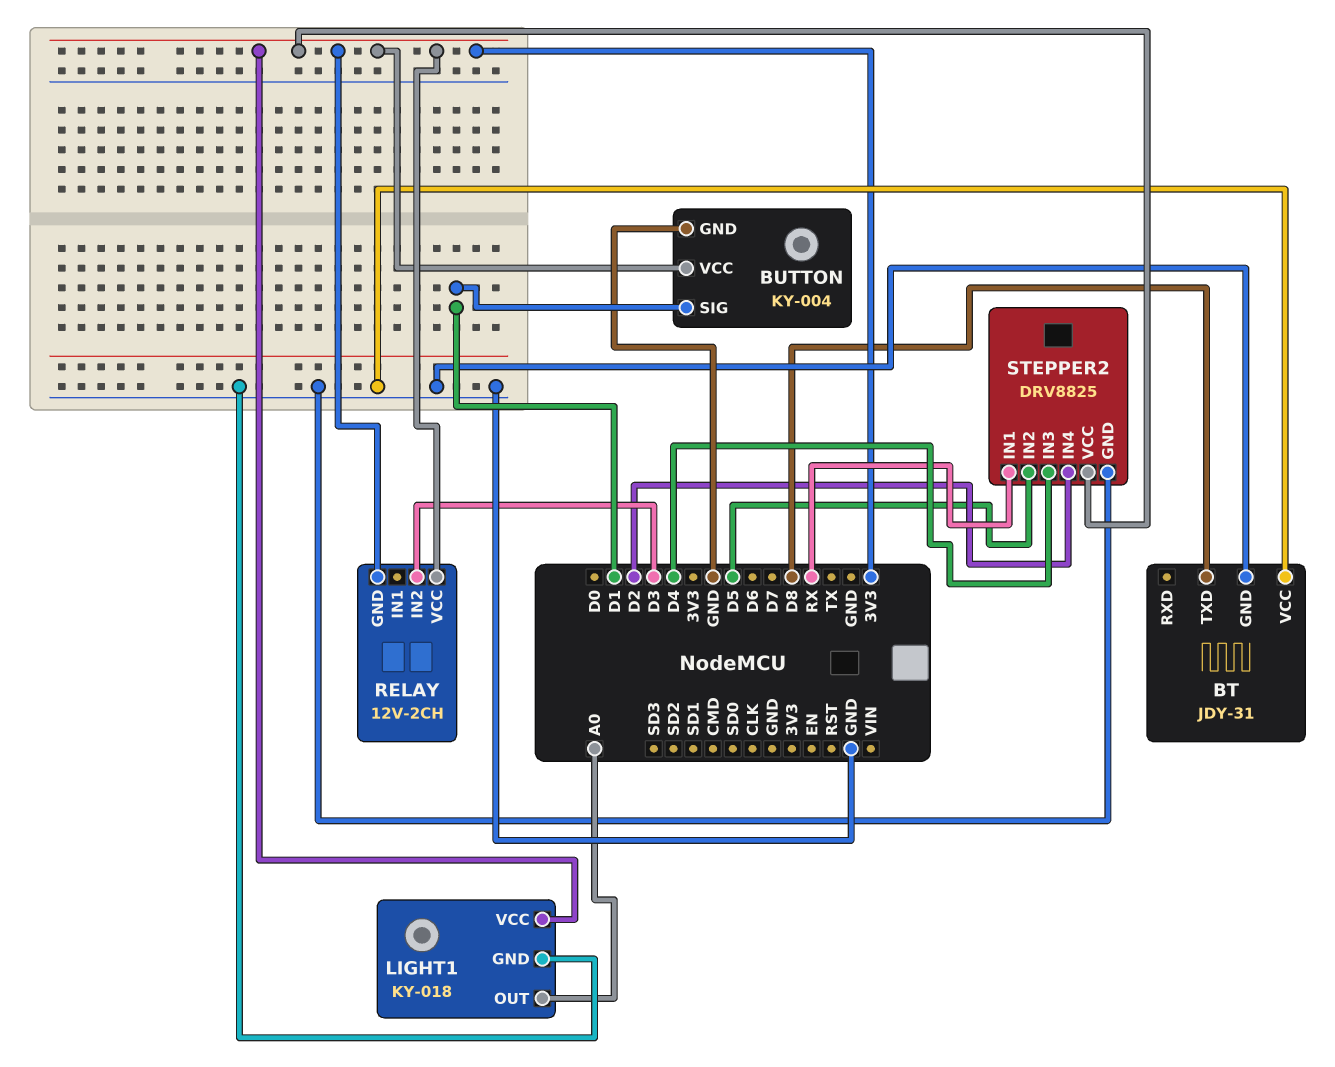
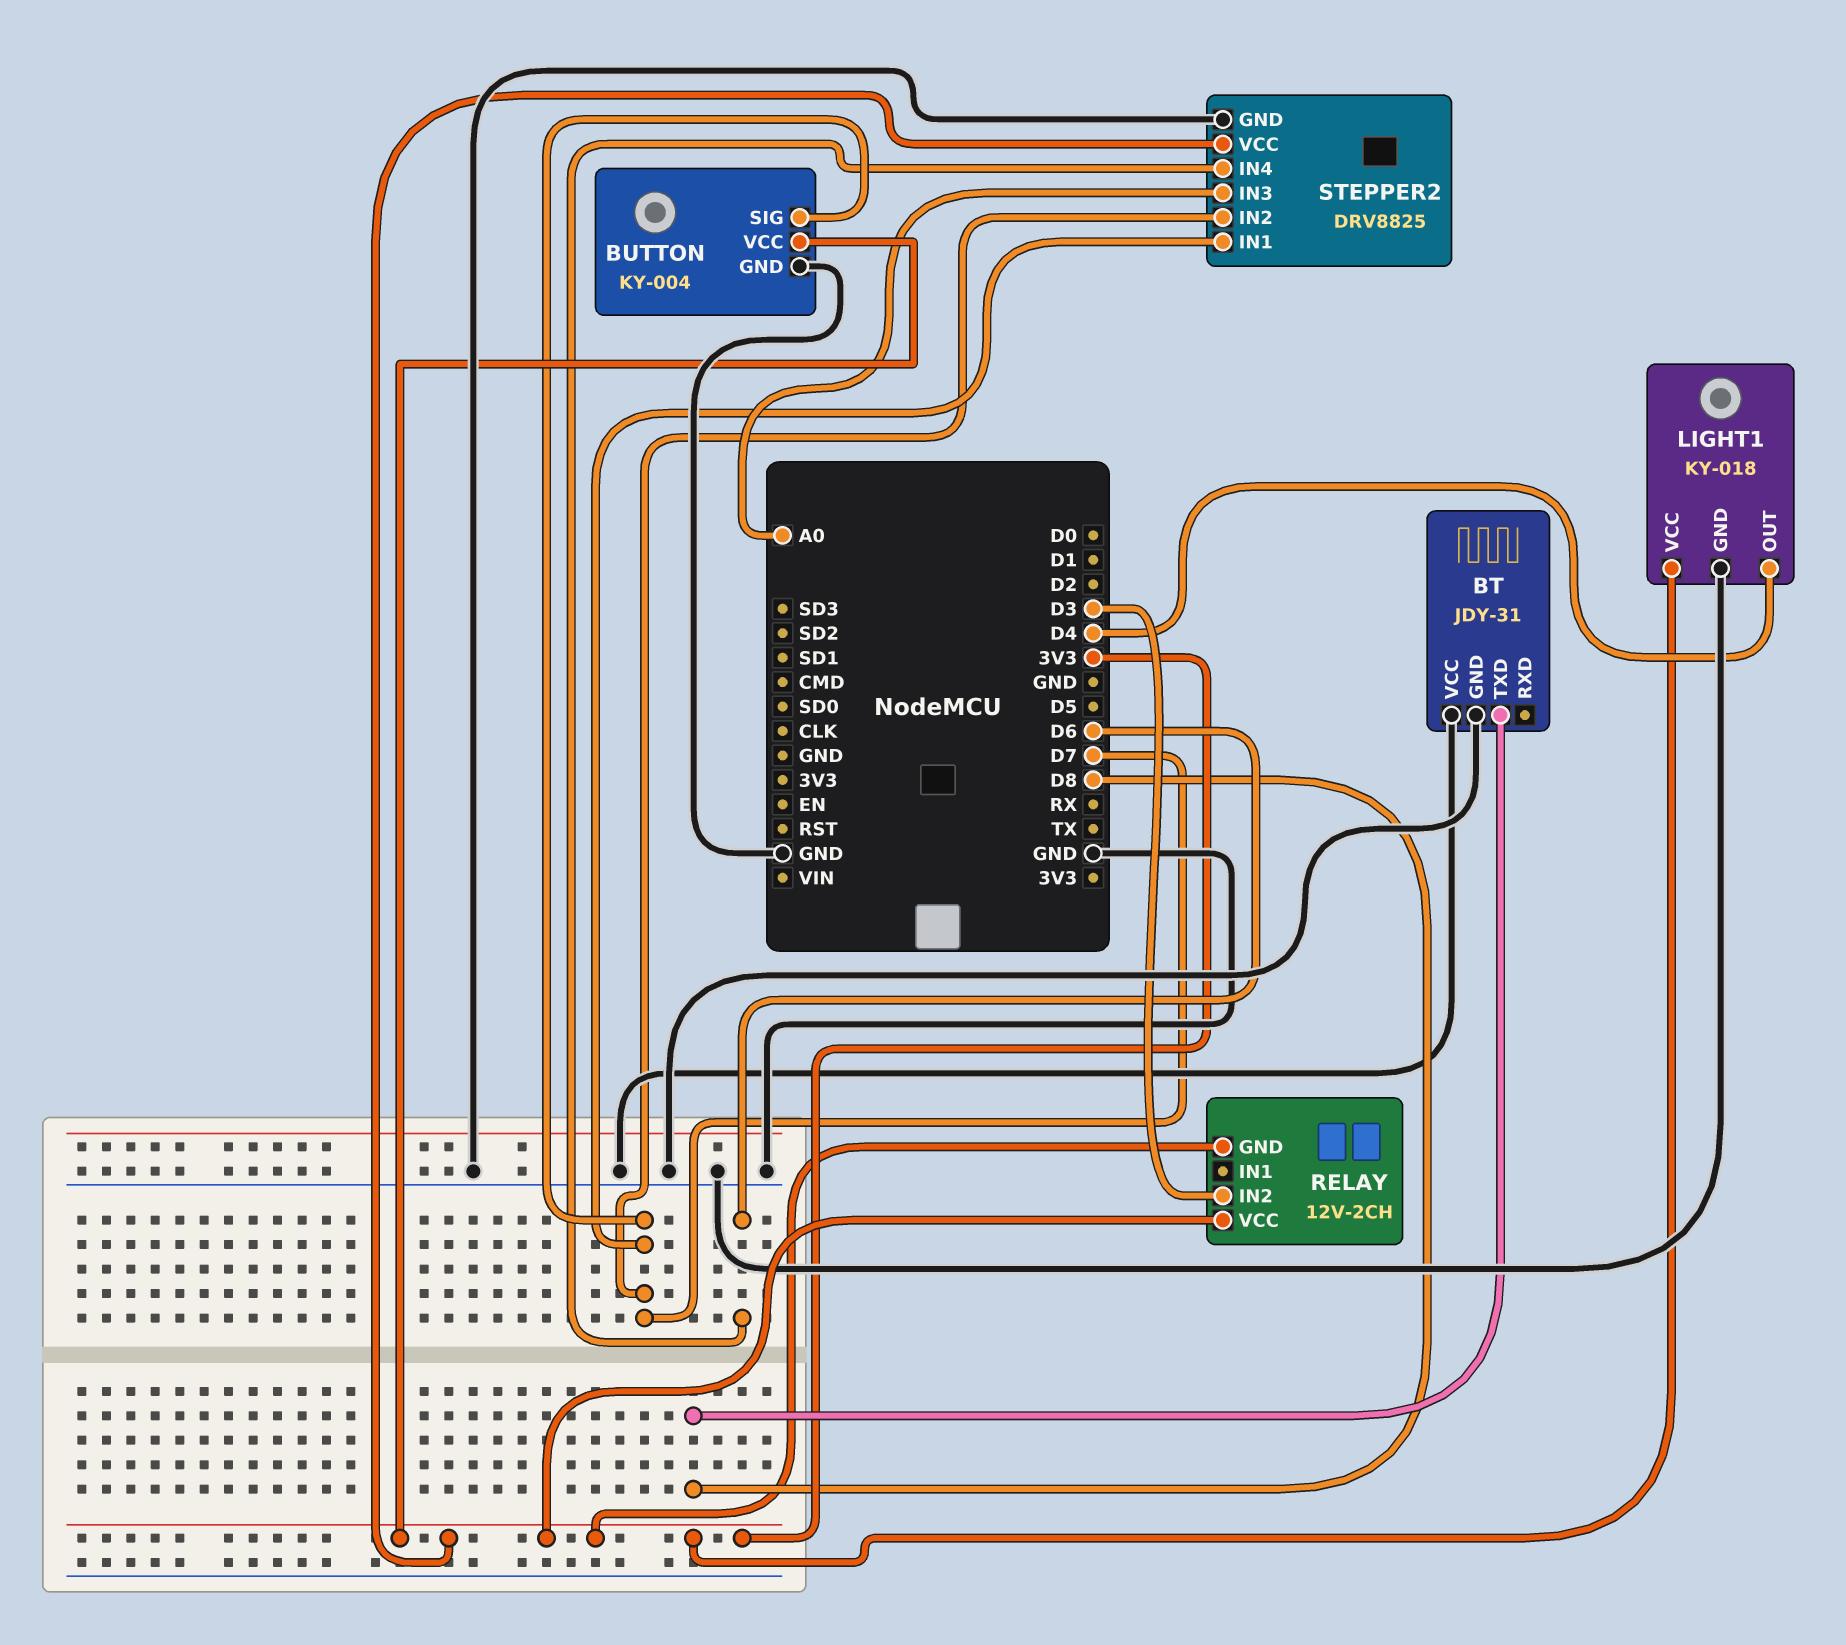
BUTTON pin SIG: D1 -> D7
LIGHT1 pin OUT: A0 -> D4
STEPPER2 pin IN1: RX -> D7
STEPPER2 pin IN2: D5 -> D7
STEPPER2 pin IN3: D4 -> A0
STEPPER2 pin IN4: D2 -> D6

